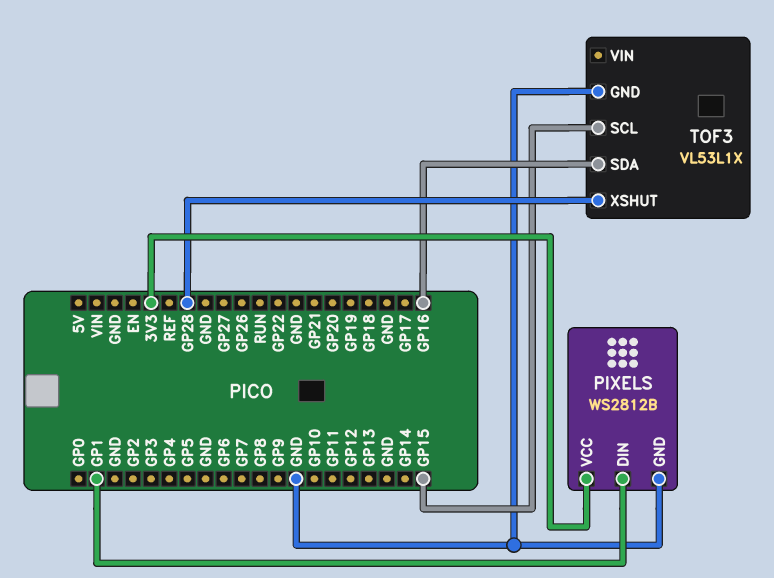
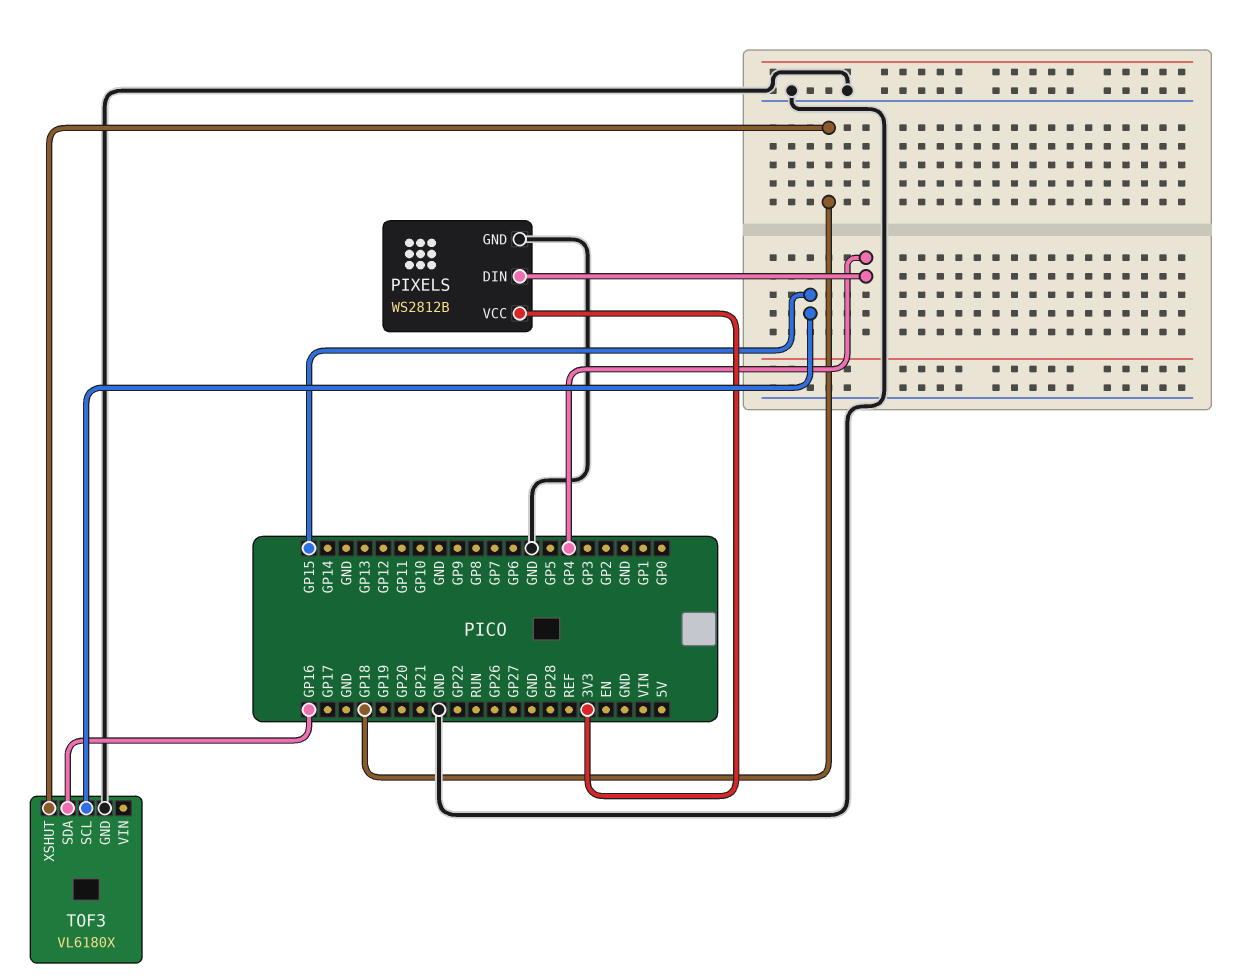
PIXELS pin DIN: GP1 -> GP4
TOF3: VL53L1X -> VL6180X
TOF3 pin XSHUT: GP28 -> GP18

